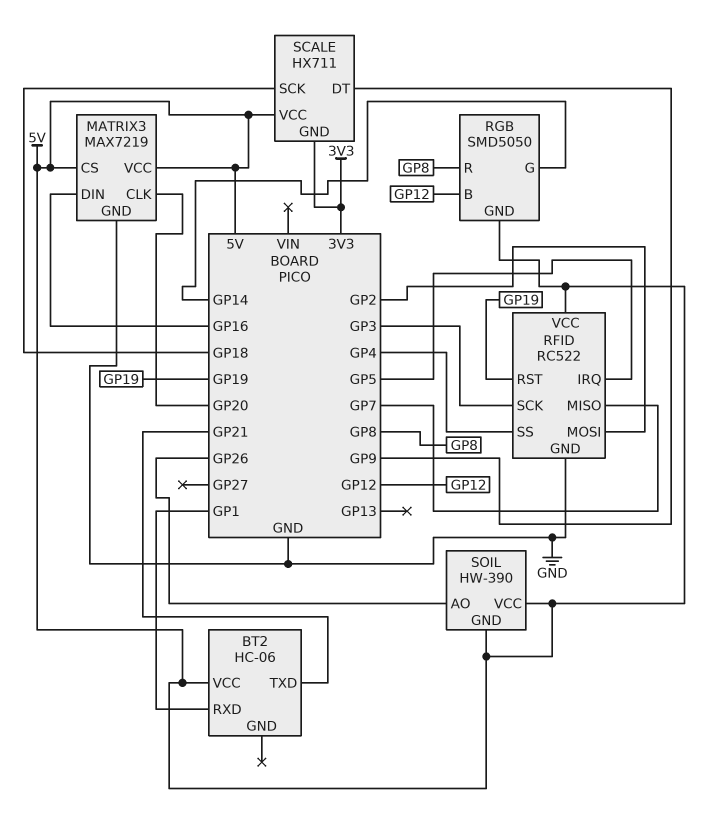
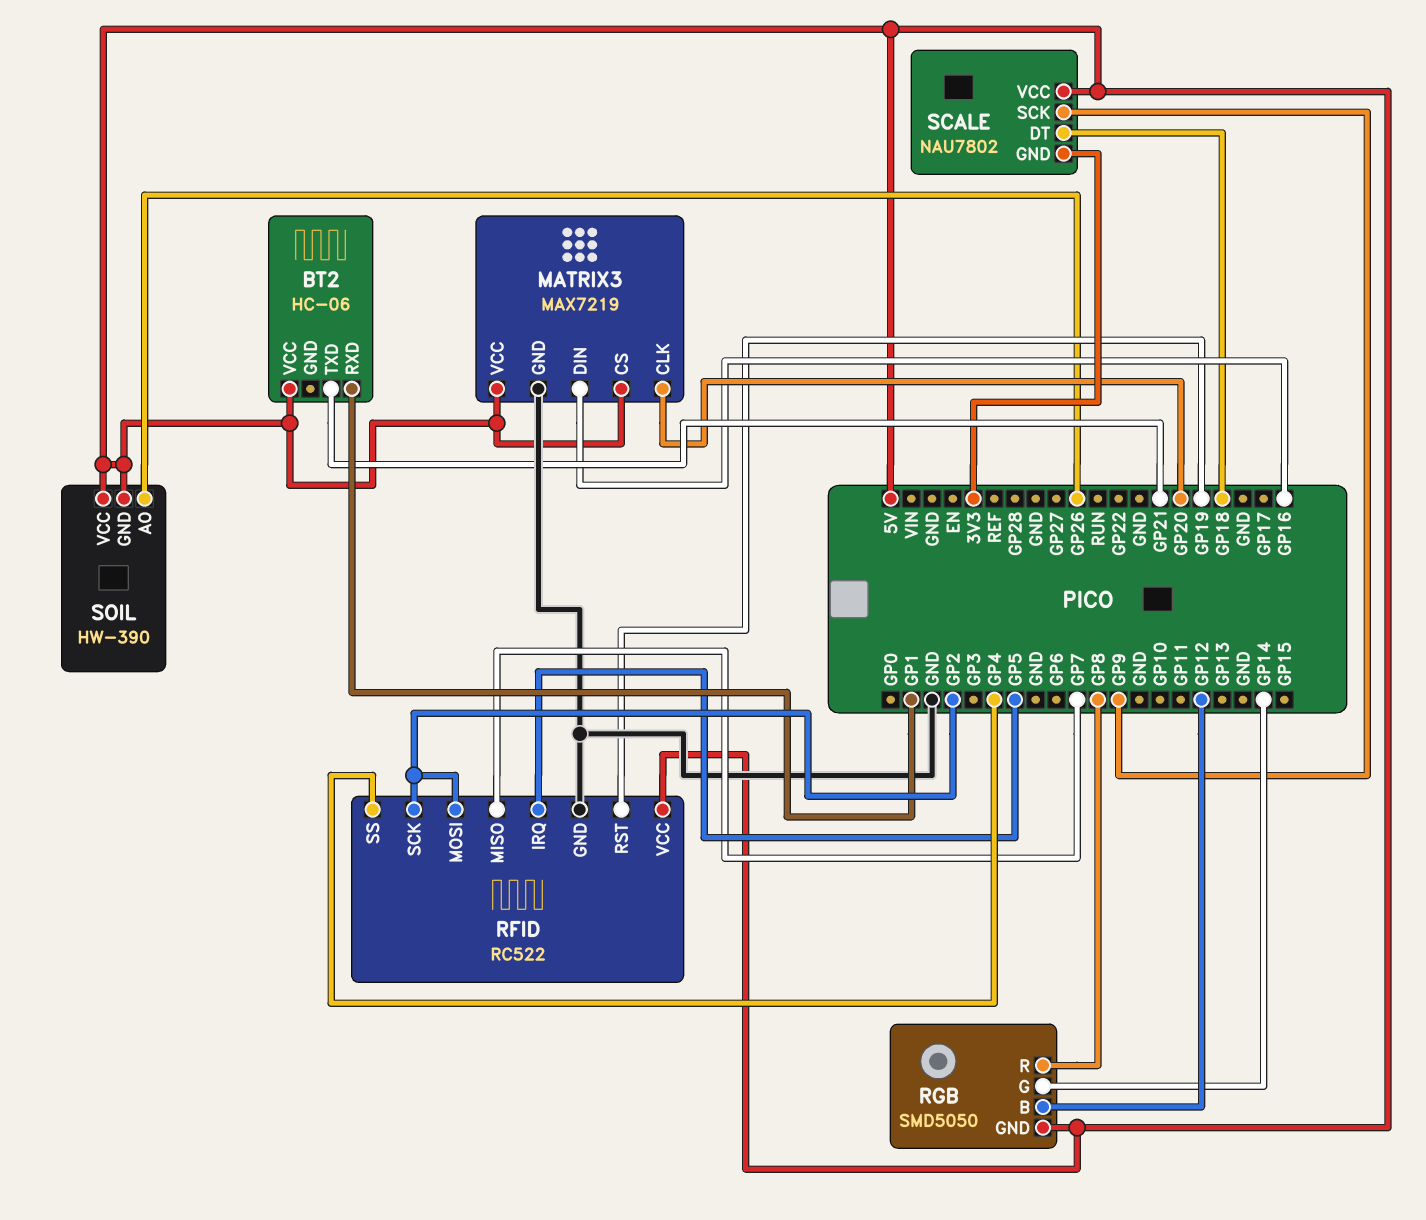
RFID pin SCK: GP3 -> GP2
SCALE: HX711 -> NAU7802
SCALE pin DT: GP9 -> GP18
SCALE pin SCK: GP18 -> GP9

